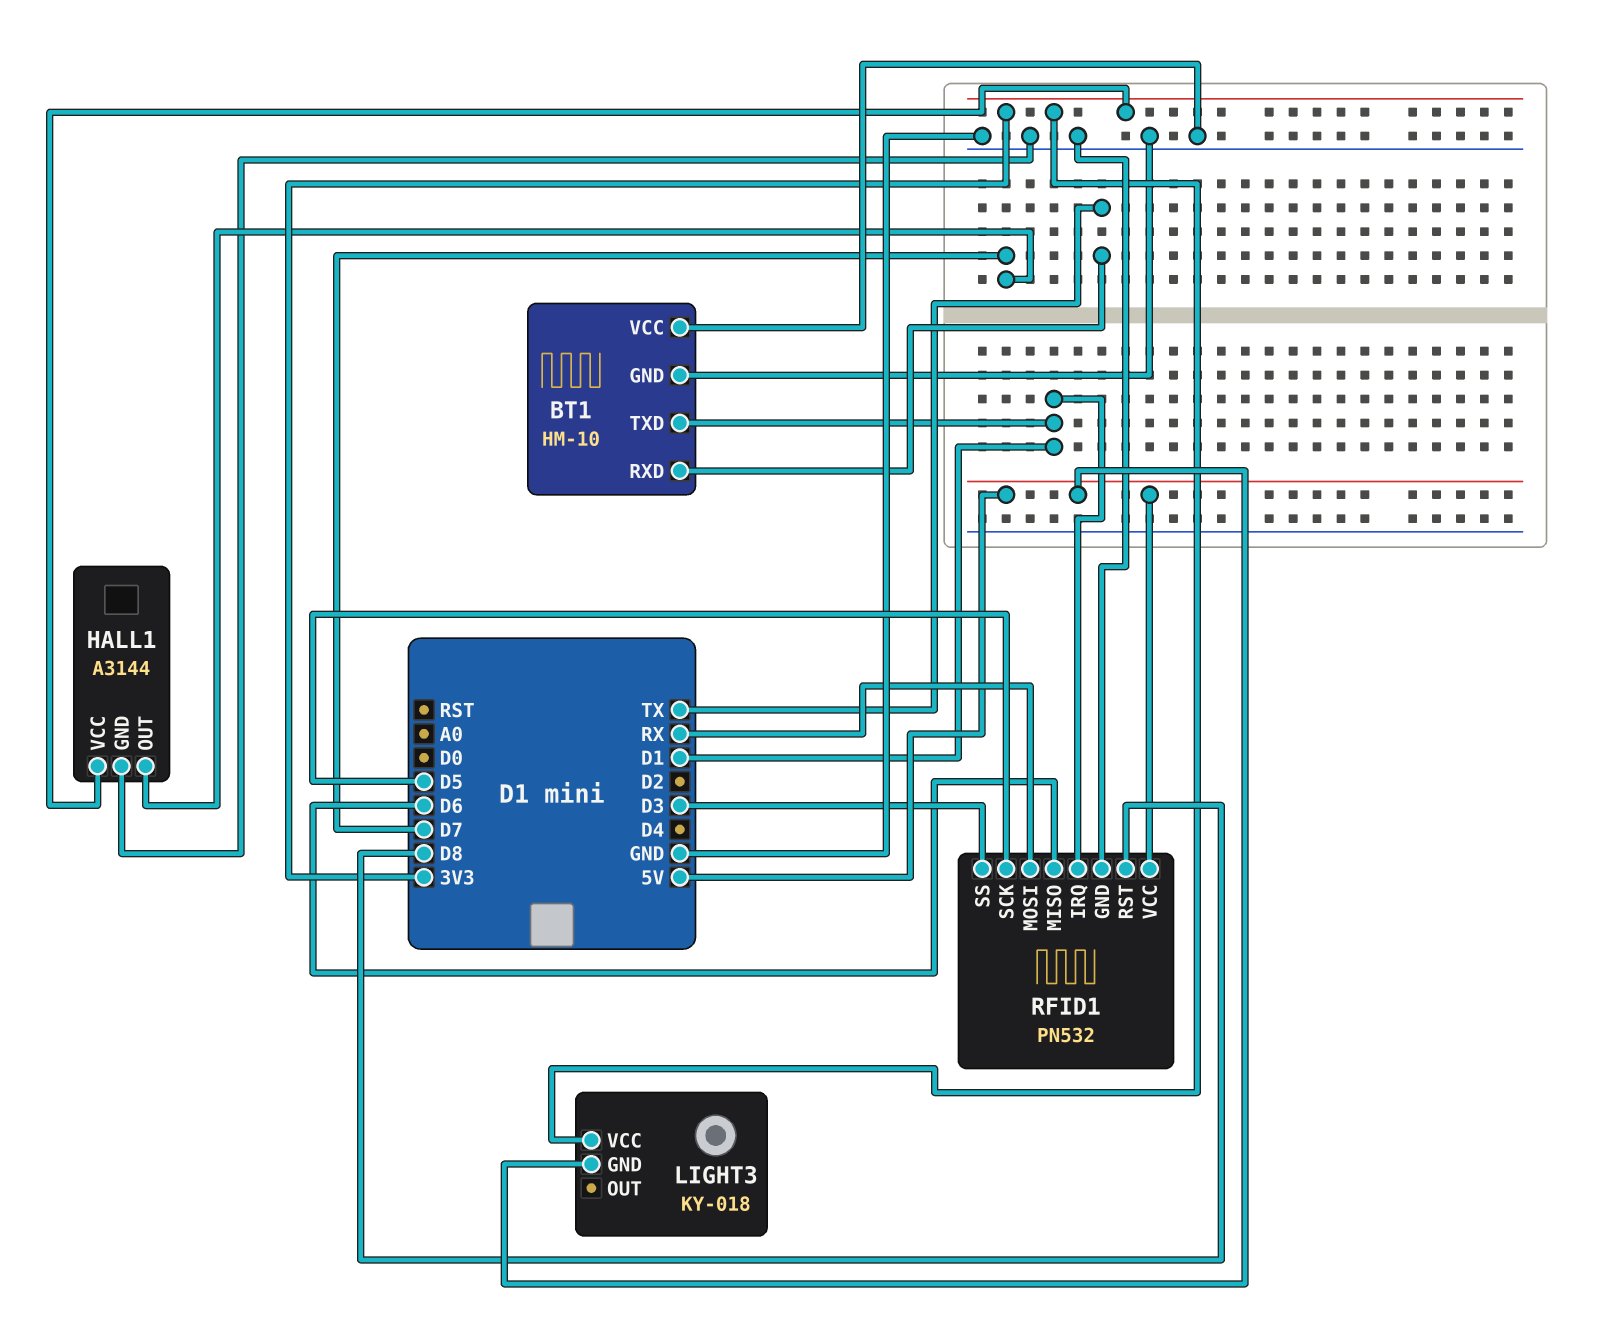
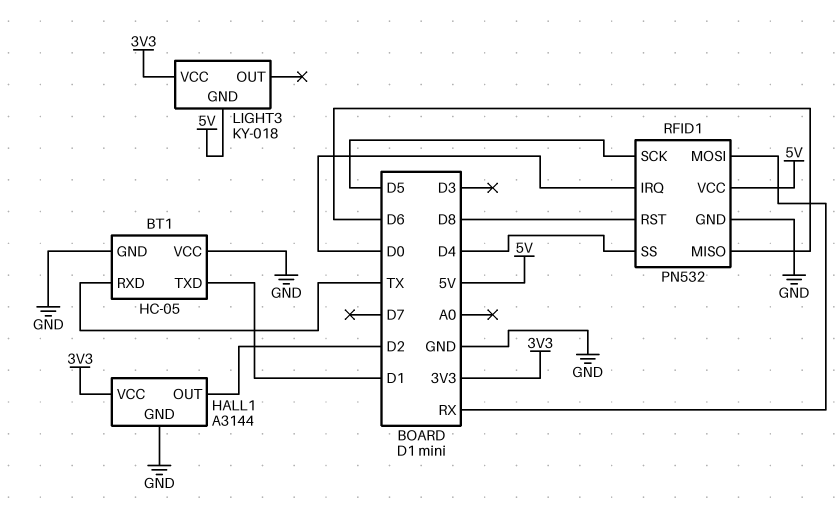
BT1: HM-10 -> HC-05
HALL1 pin OUT: D7 -> D2
RFID1 pin IRQ: D1 -> D0
RFID1 pin SS: D3 -> D4

